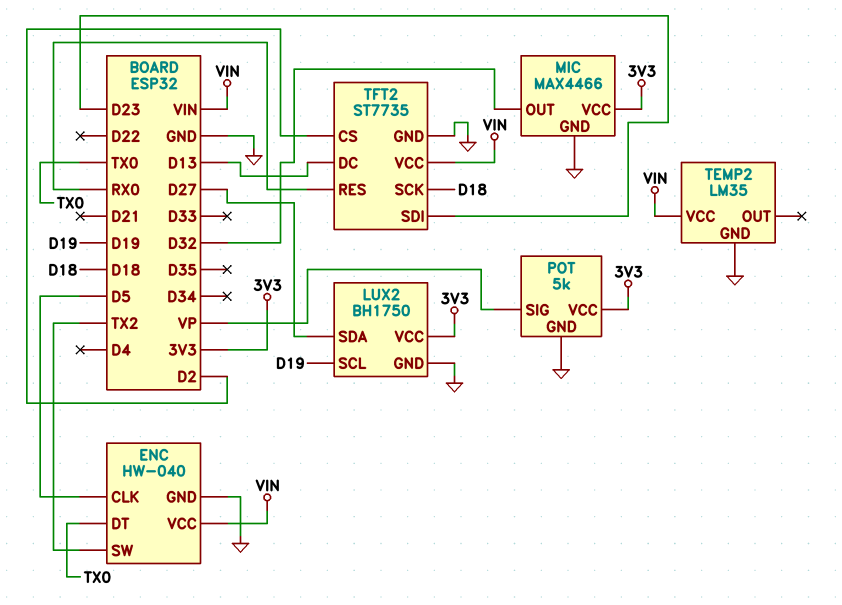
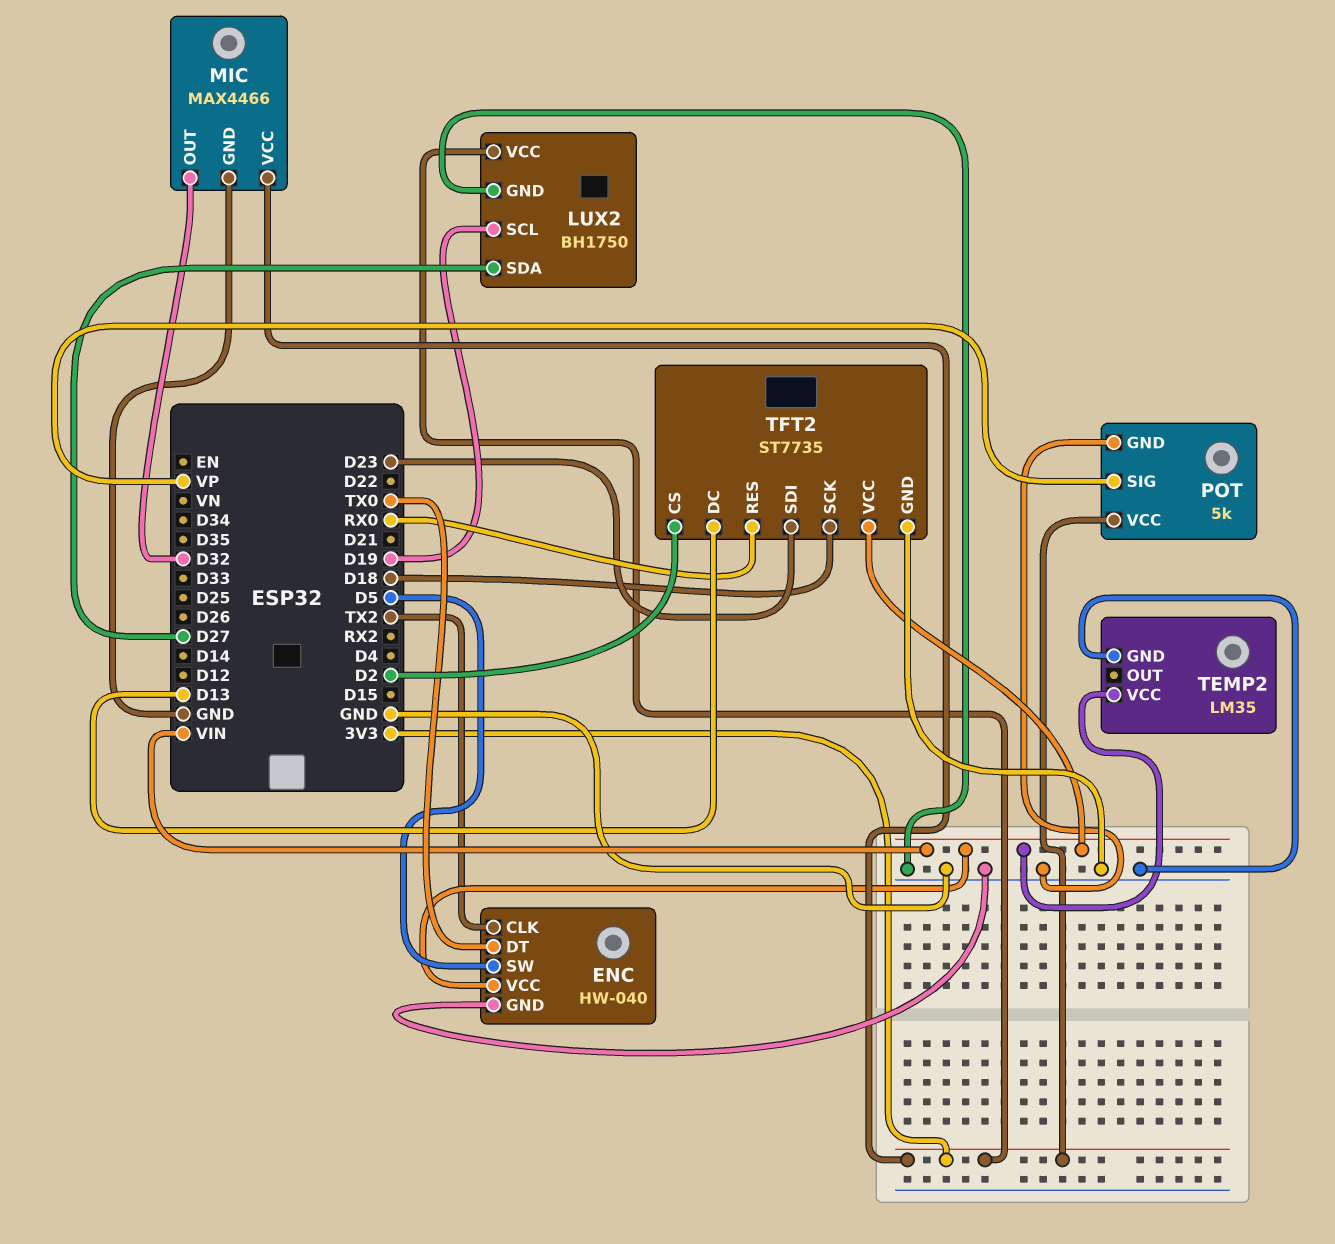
ENC pin CLK: D5 -> TX2
ENC pin SW: TX2 -> D5

